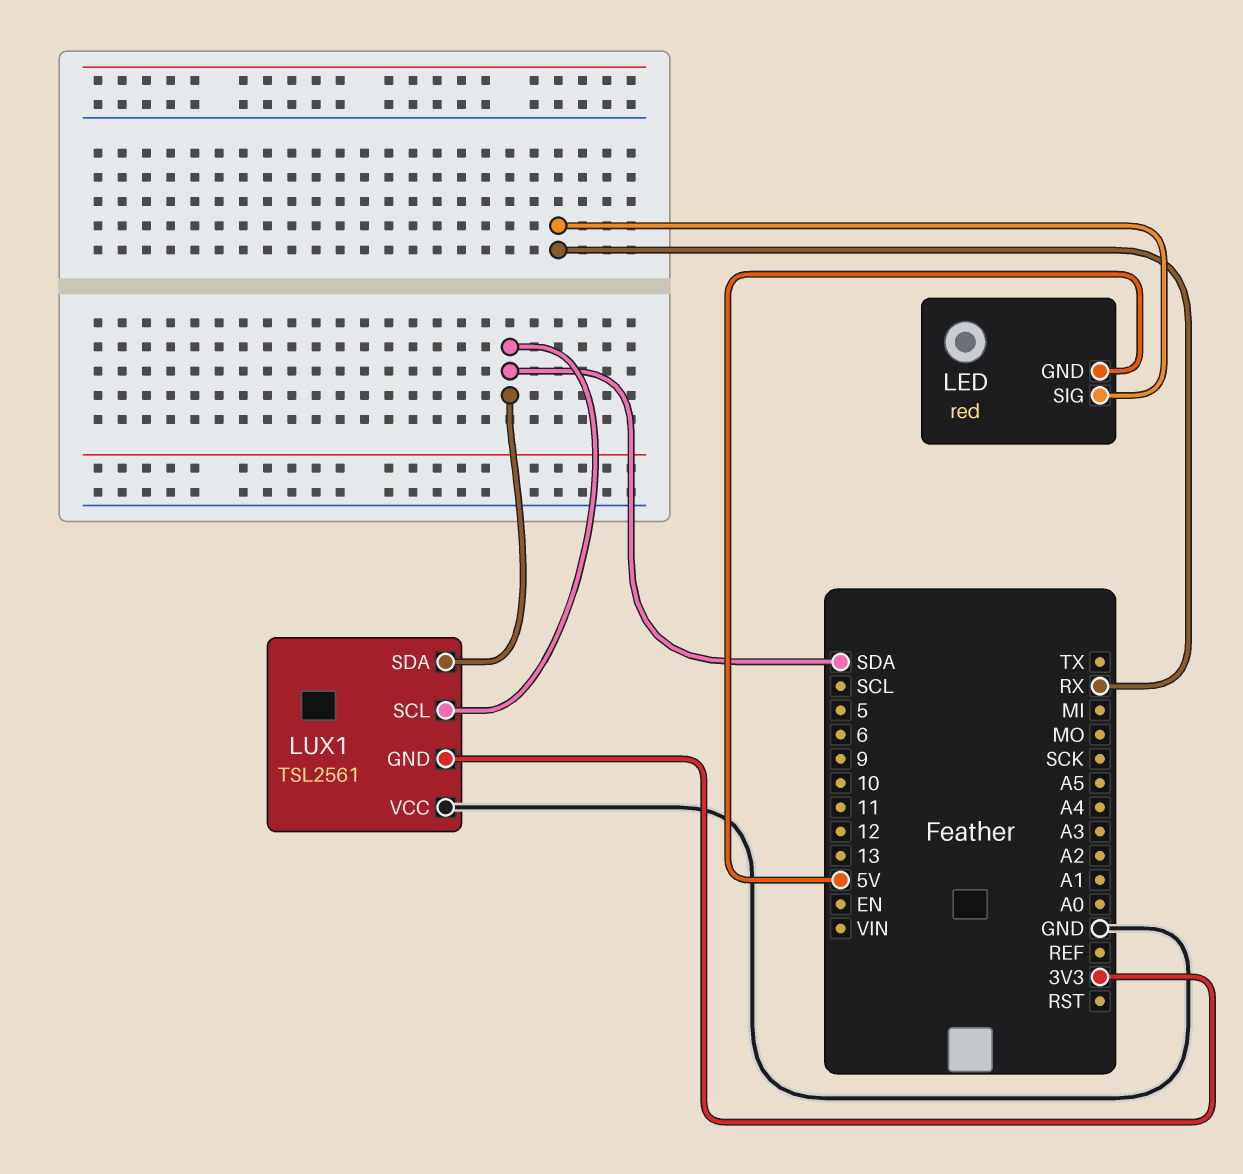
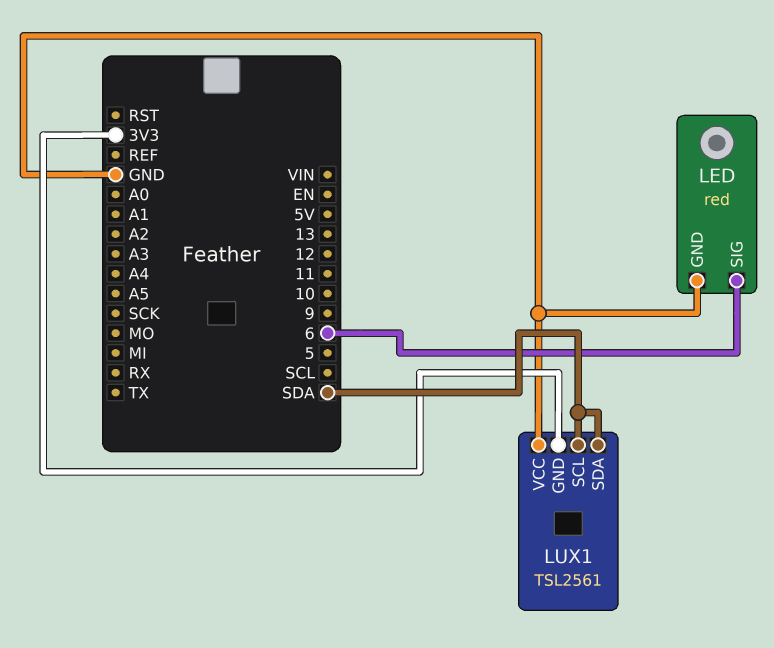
LED pin GND: 5V -> GND
LED pin SIG: RX -> 6

